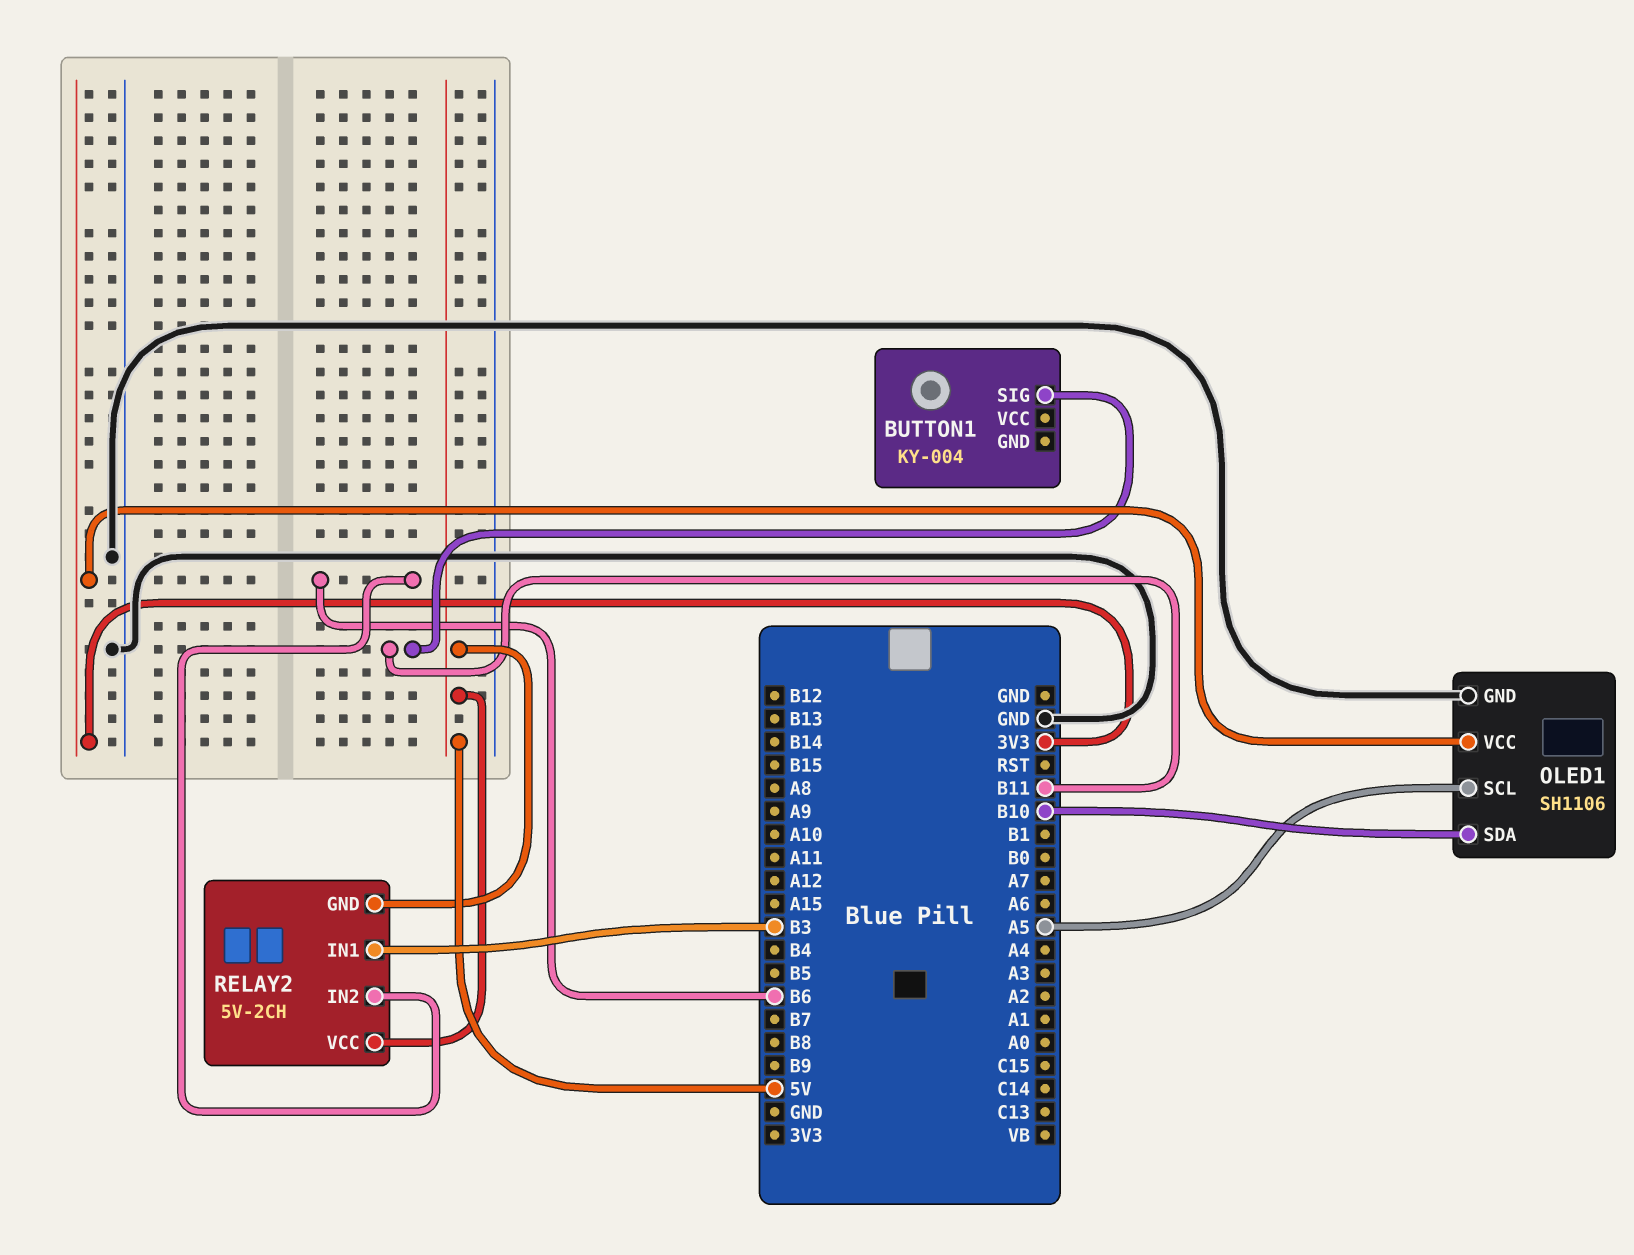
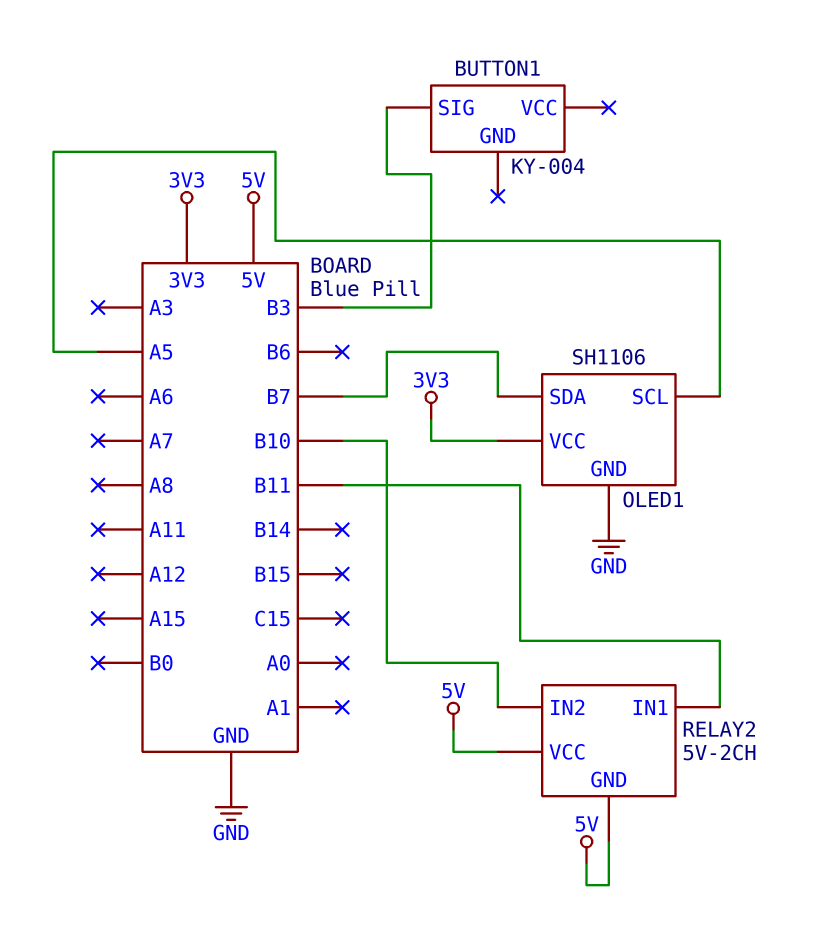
BUTTON1 pin SIG: B11 -> B3
OLED1 pin SDA: B10 -> B7
RELAY2 pin IN1: B3 -> B11
RELAY2 pin IN2: B6 -> B10

